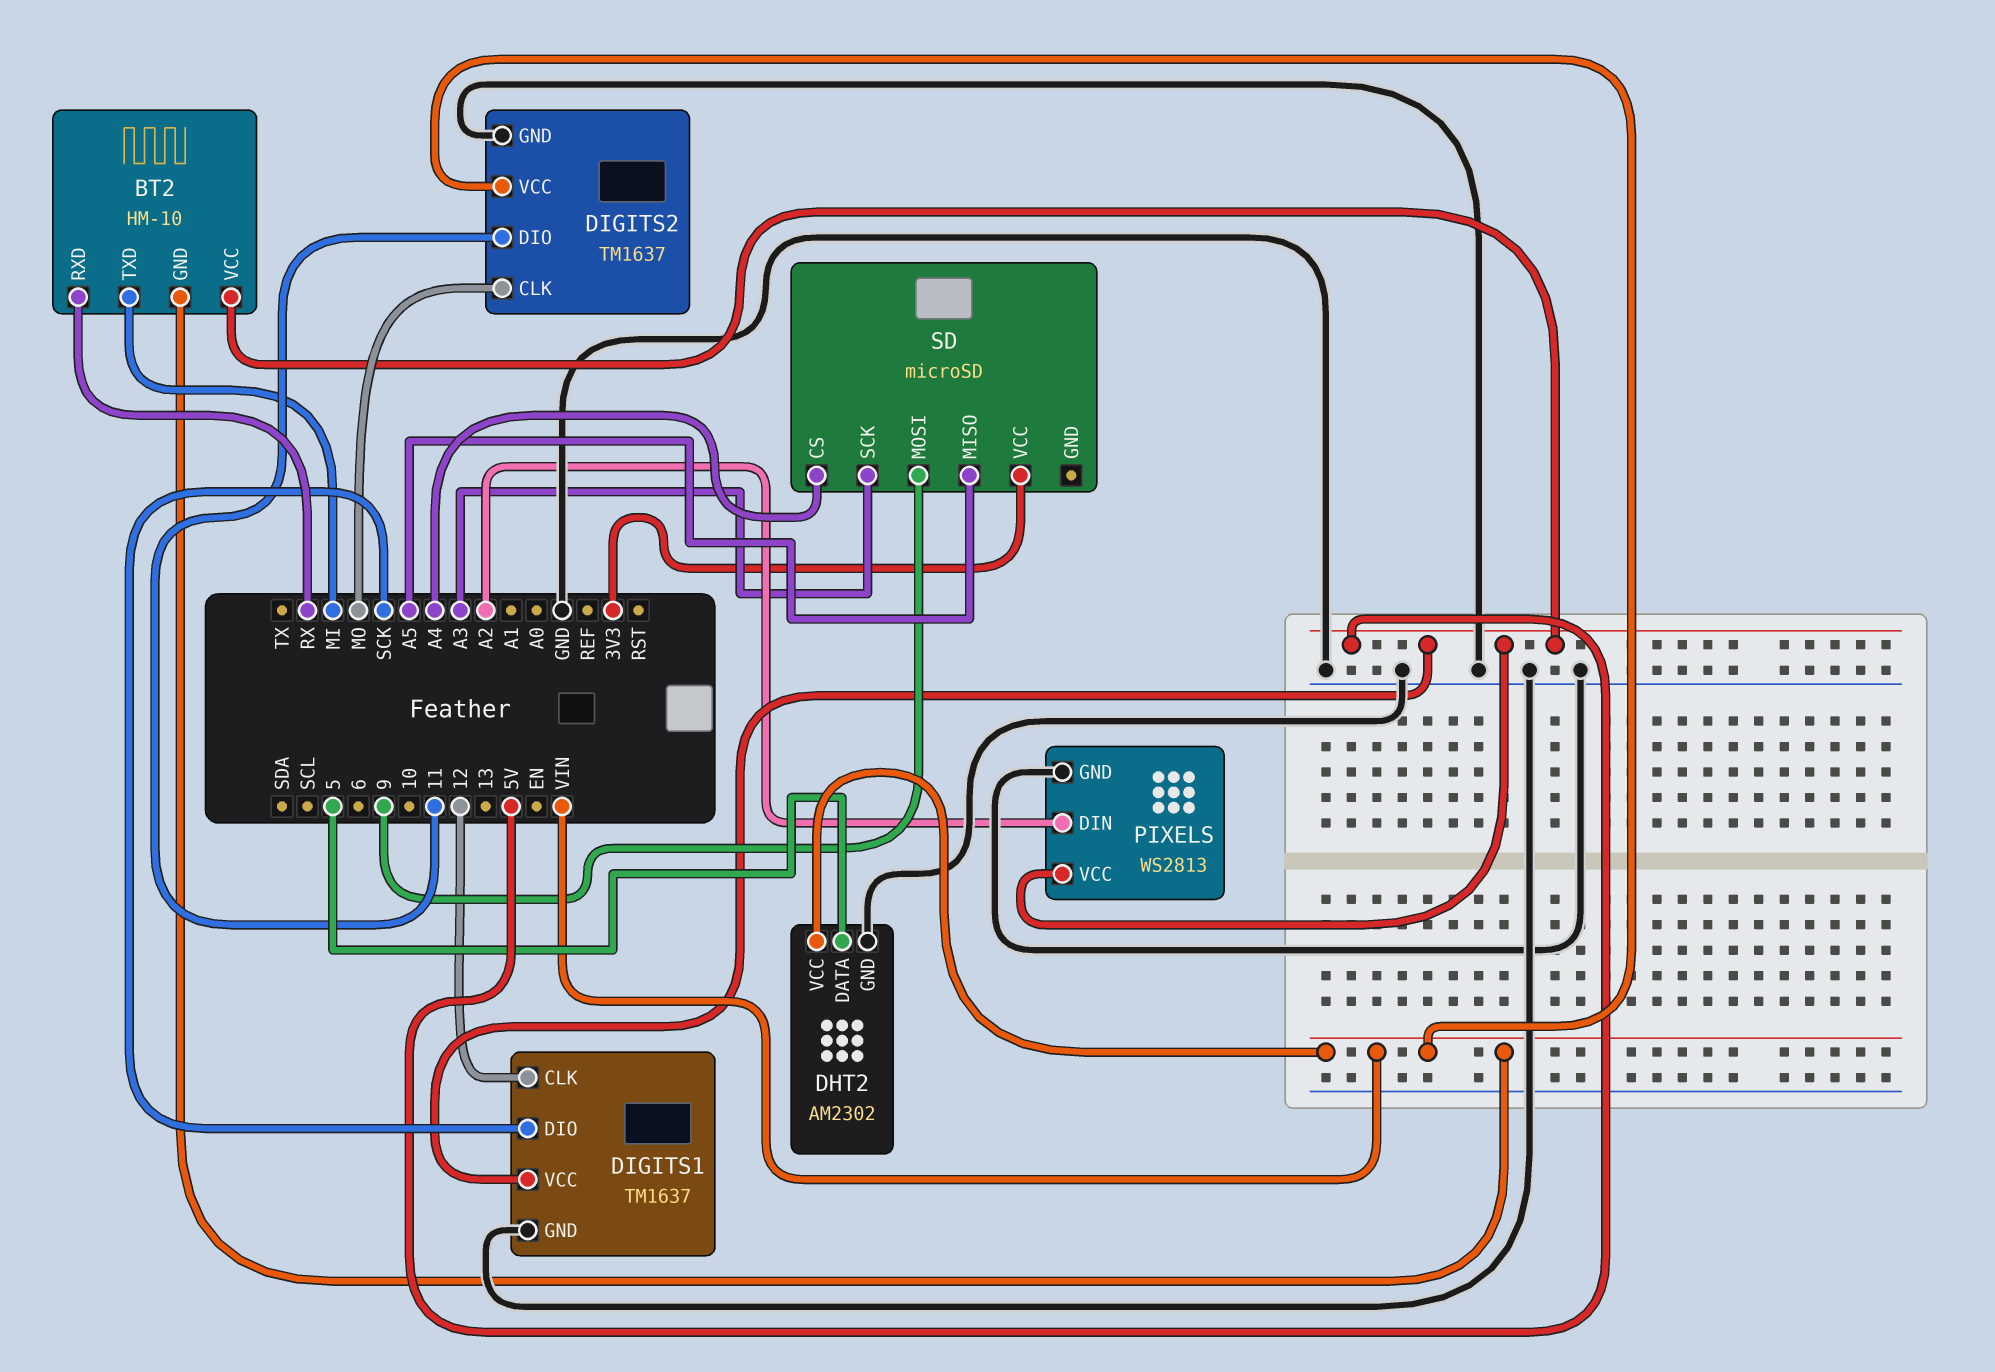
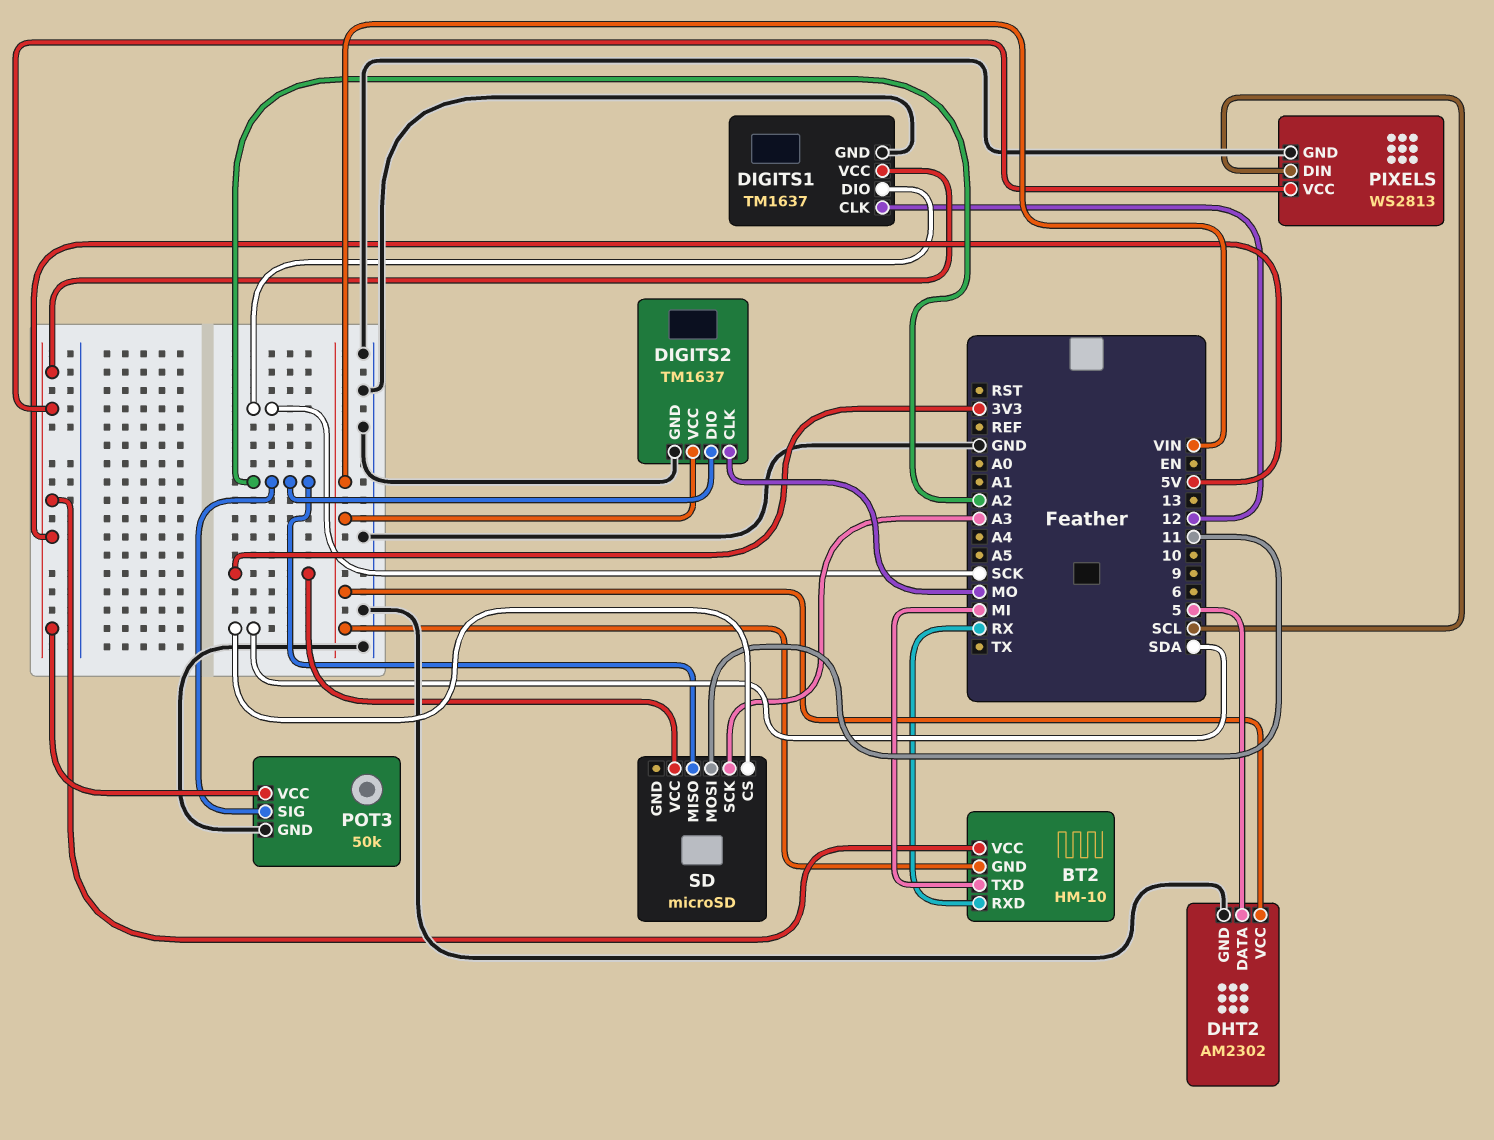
DIGITS2 pin DIO: 11 -> A2
PIXELS pin DIN: A2 -> SCL
POT3: none -> 50k
POT3 pin GND: none -> GND
POT3 pin SIG: none -> A2
POT3 pin VCC: none -> 5V
SD pin CS: A4 -> SDA
SD pin MISO: A5 -> A2
SD pin MOSI: 9 -> 11

